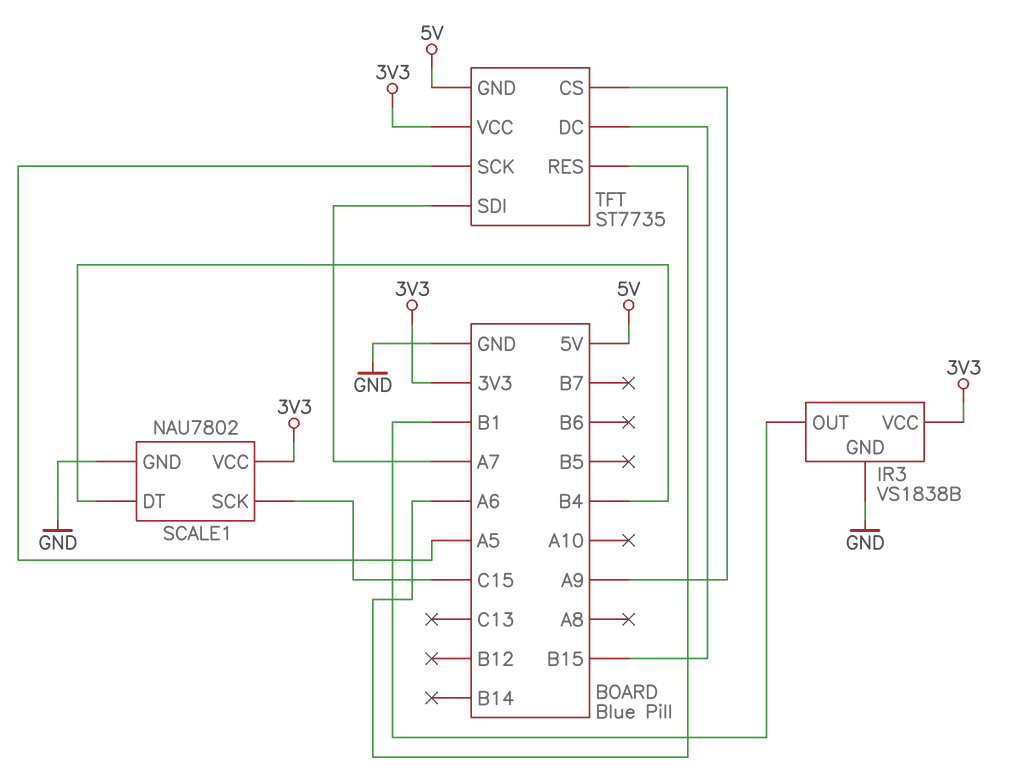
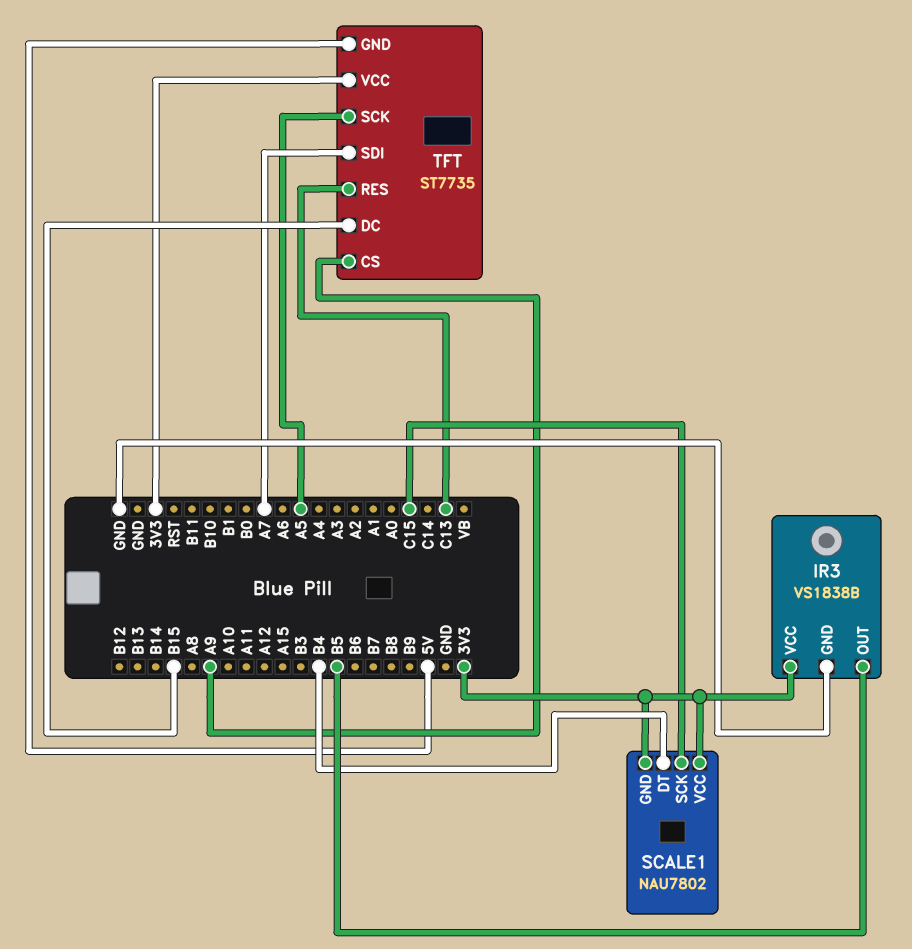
IR3 pin OUT: B1 -> B5
SCALE1 pin GND: GND -> 3V3
TFT pin RES: A6 -> C13

